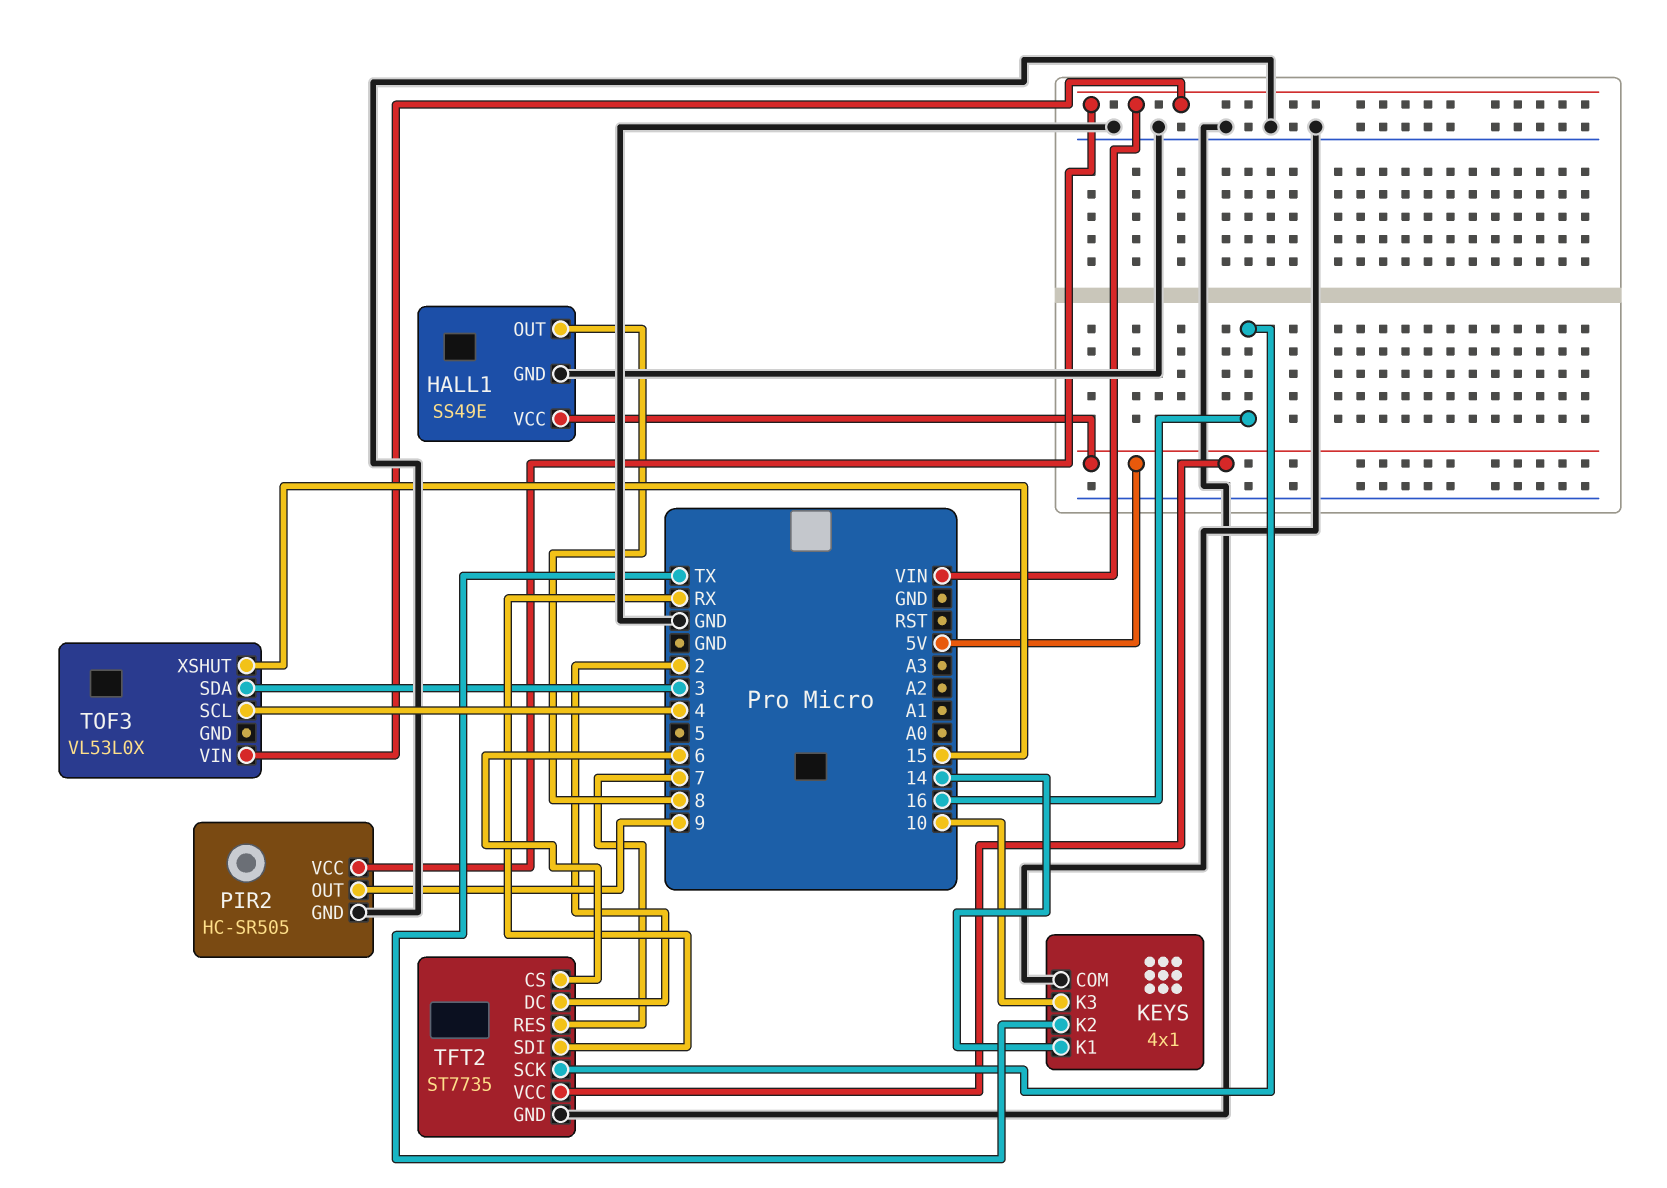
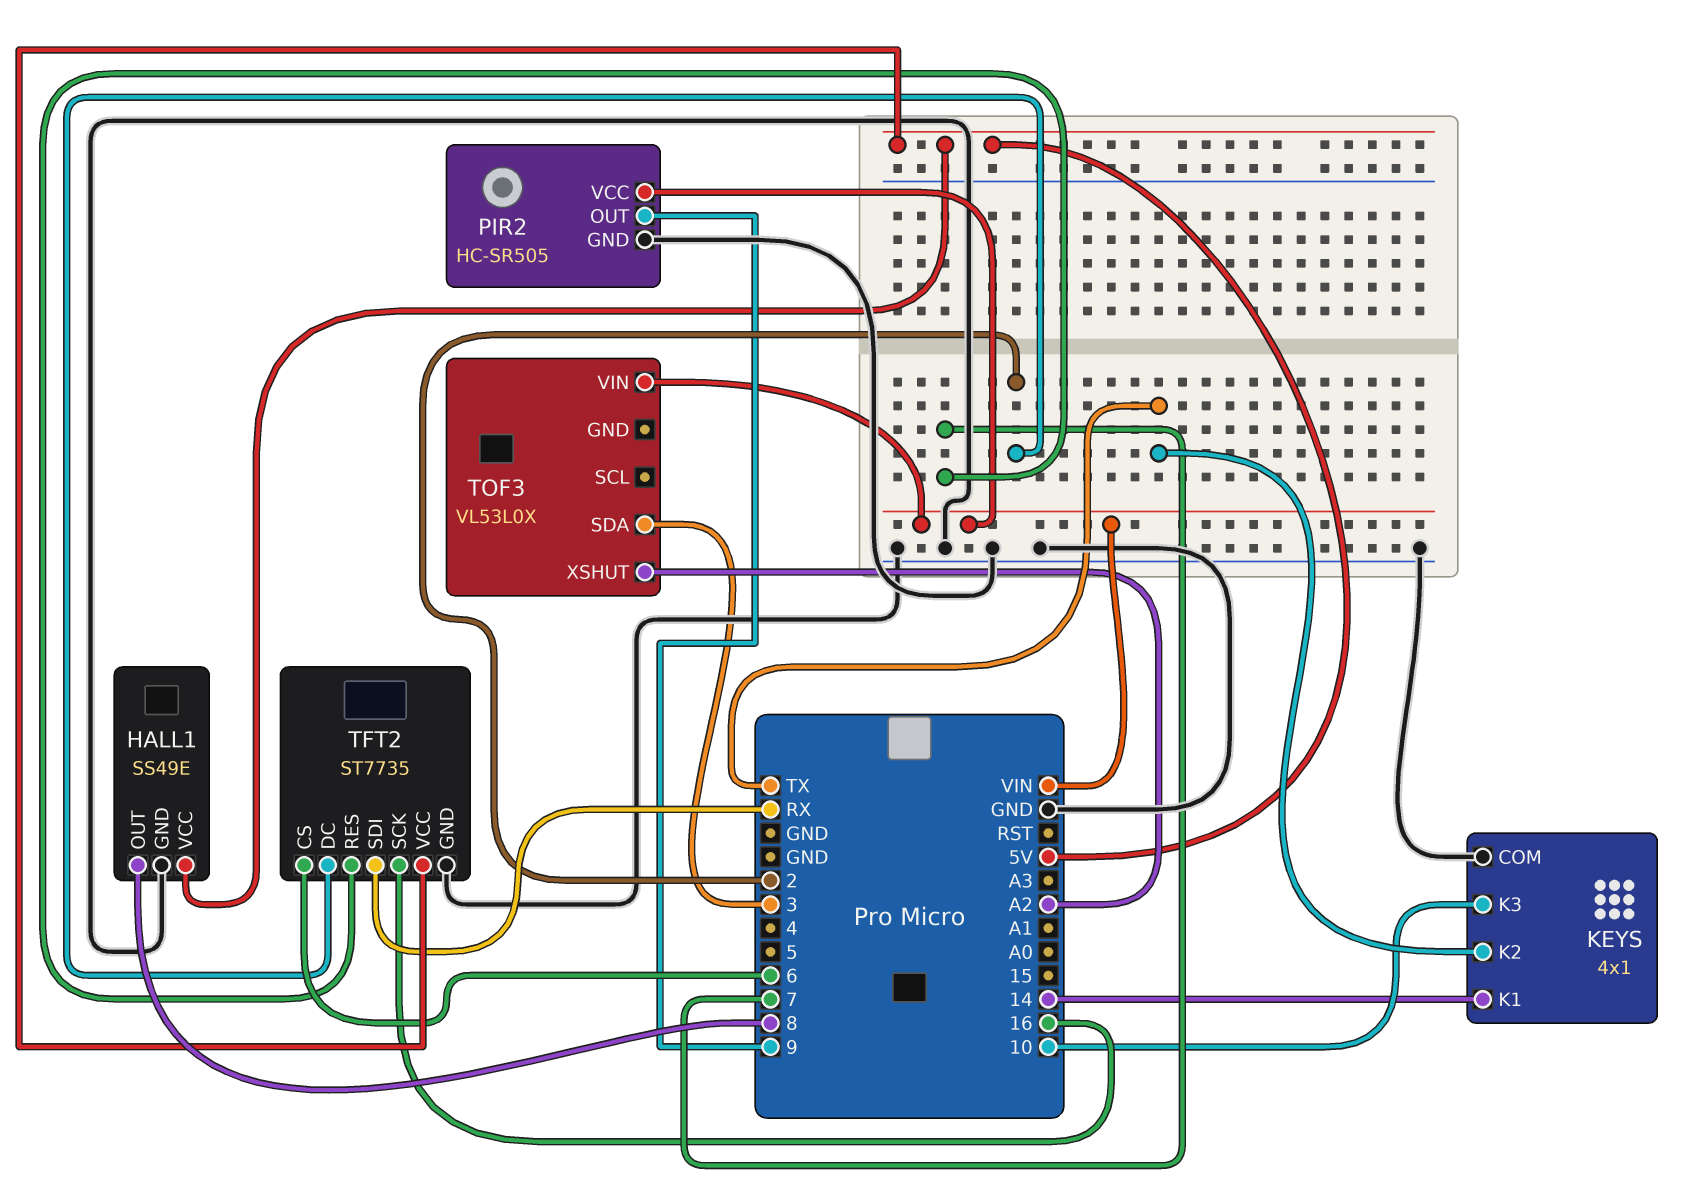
TOF3 pin SCL: 4 -> none
TOF3 pin XSHUT: 15 -> A2

